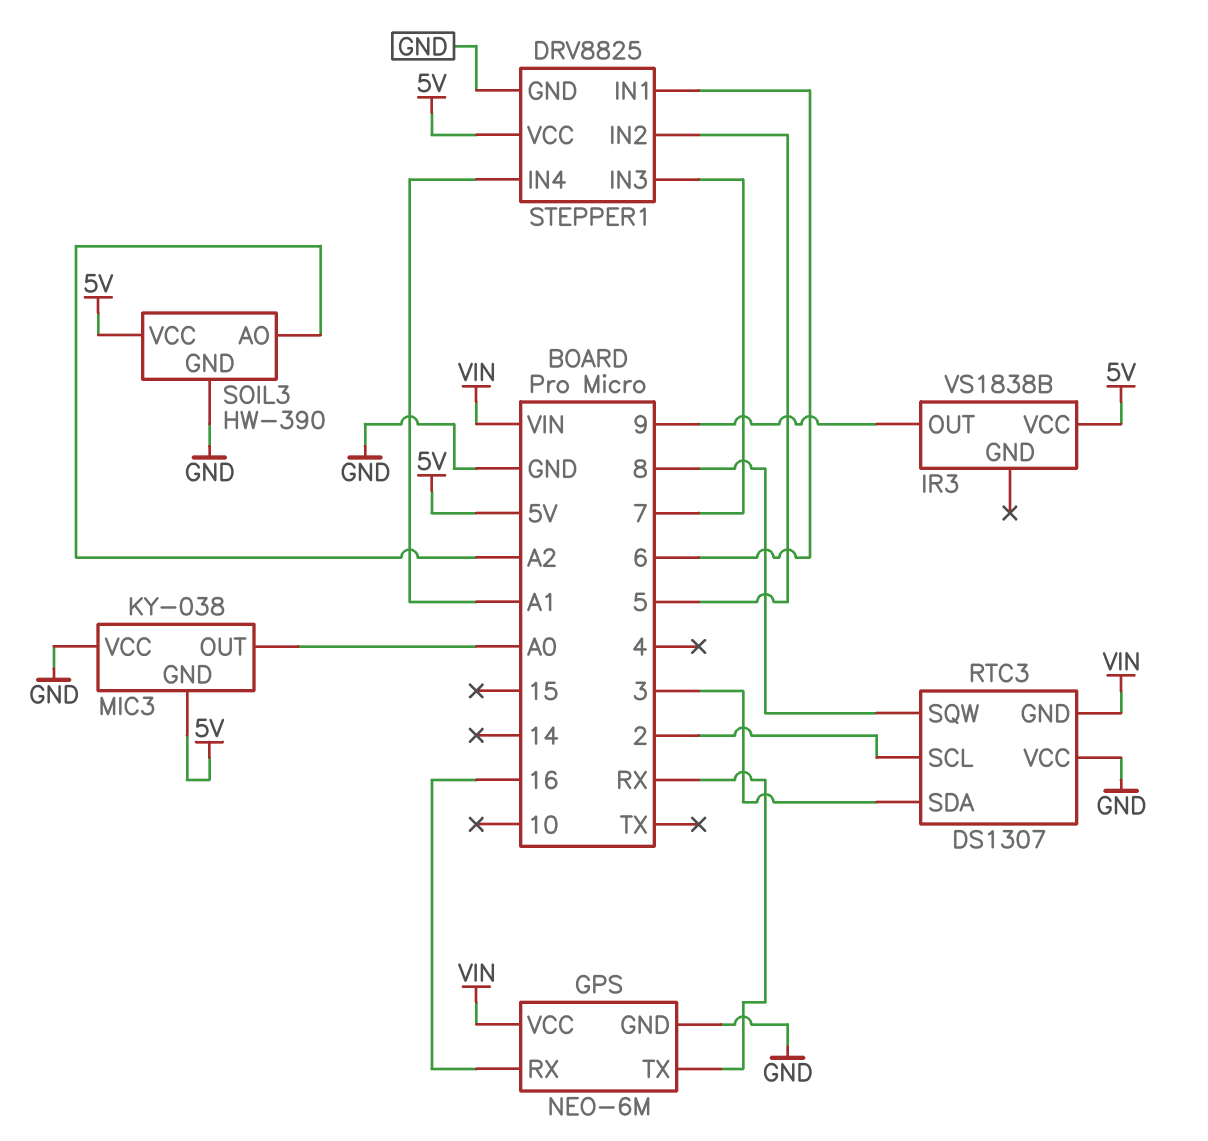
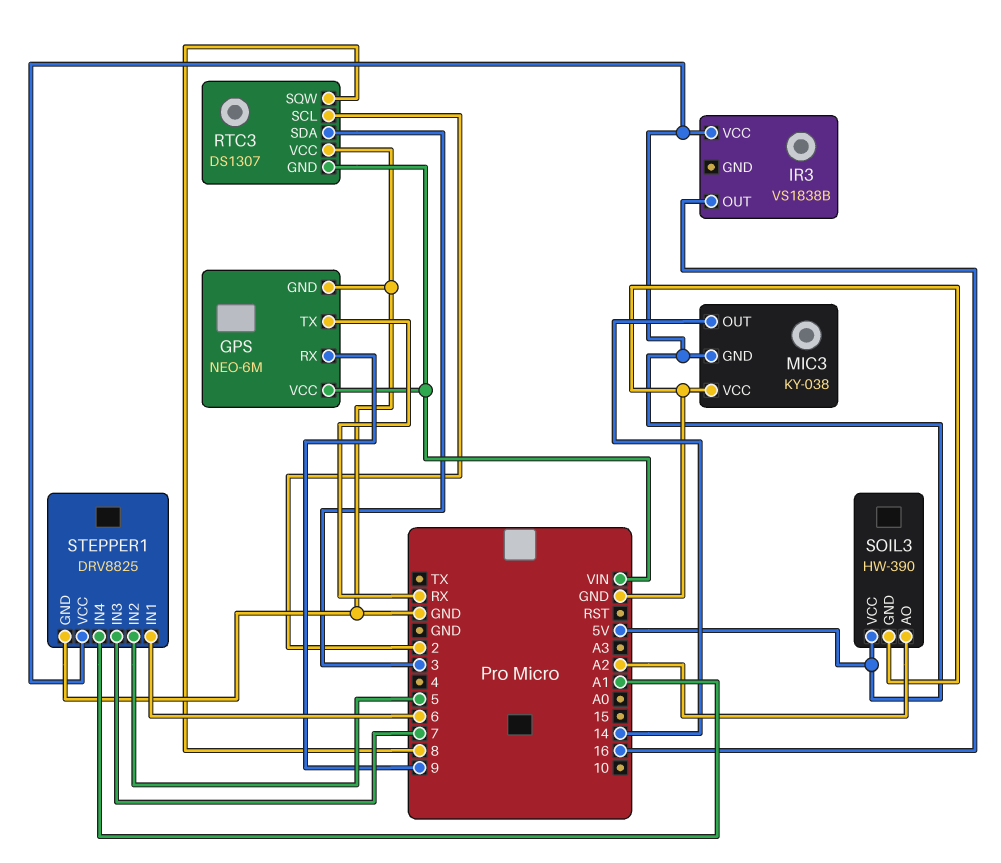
GPS pin RX: 16 -> 9
IR3 pin OUT: 9 -> 16
MIC3 pin OUT: A0 -> 14

